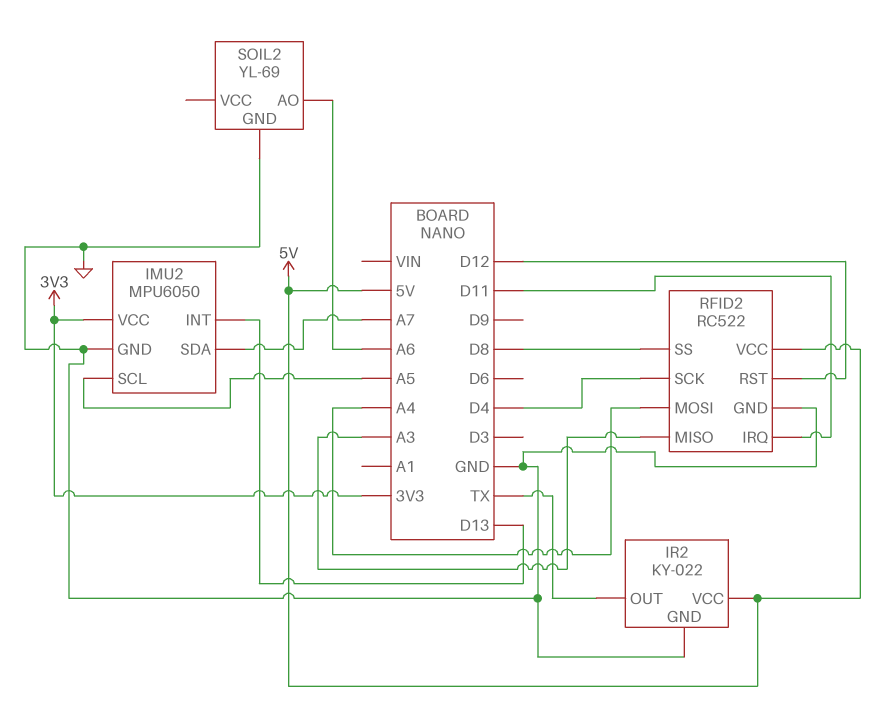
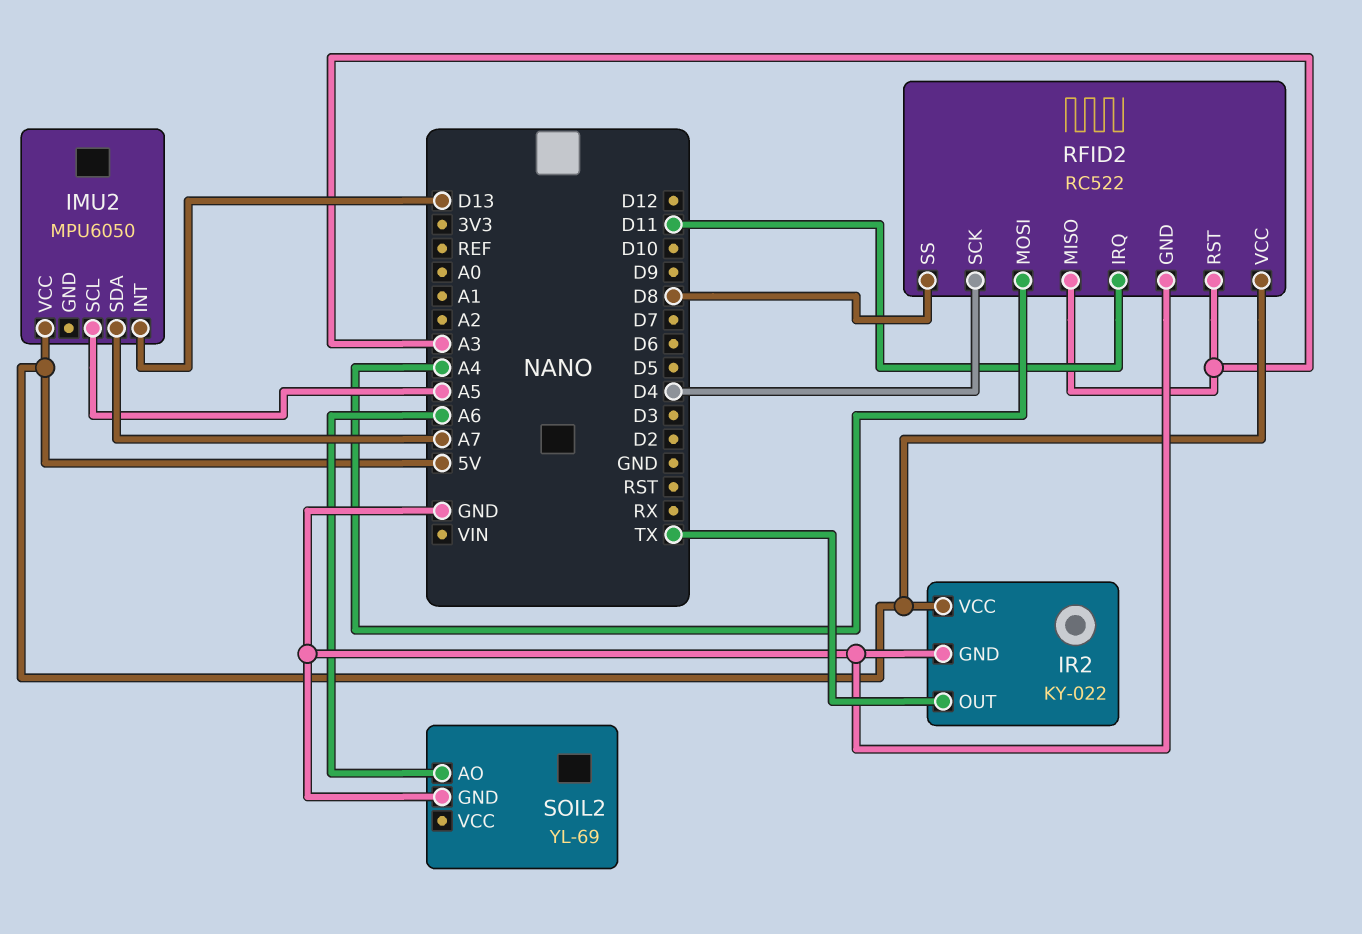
IMU2 pin GND: GND -> none
IMU2 pin VCC: 3V3 -> 5V
RFID2 pin RST: D12 -> A3

